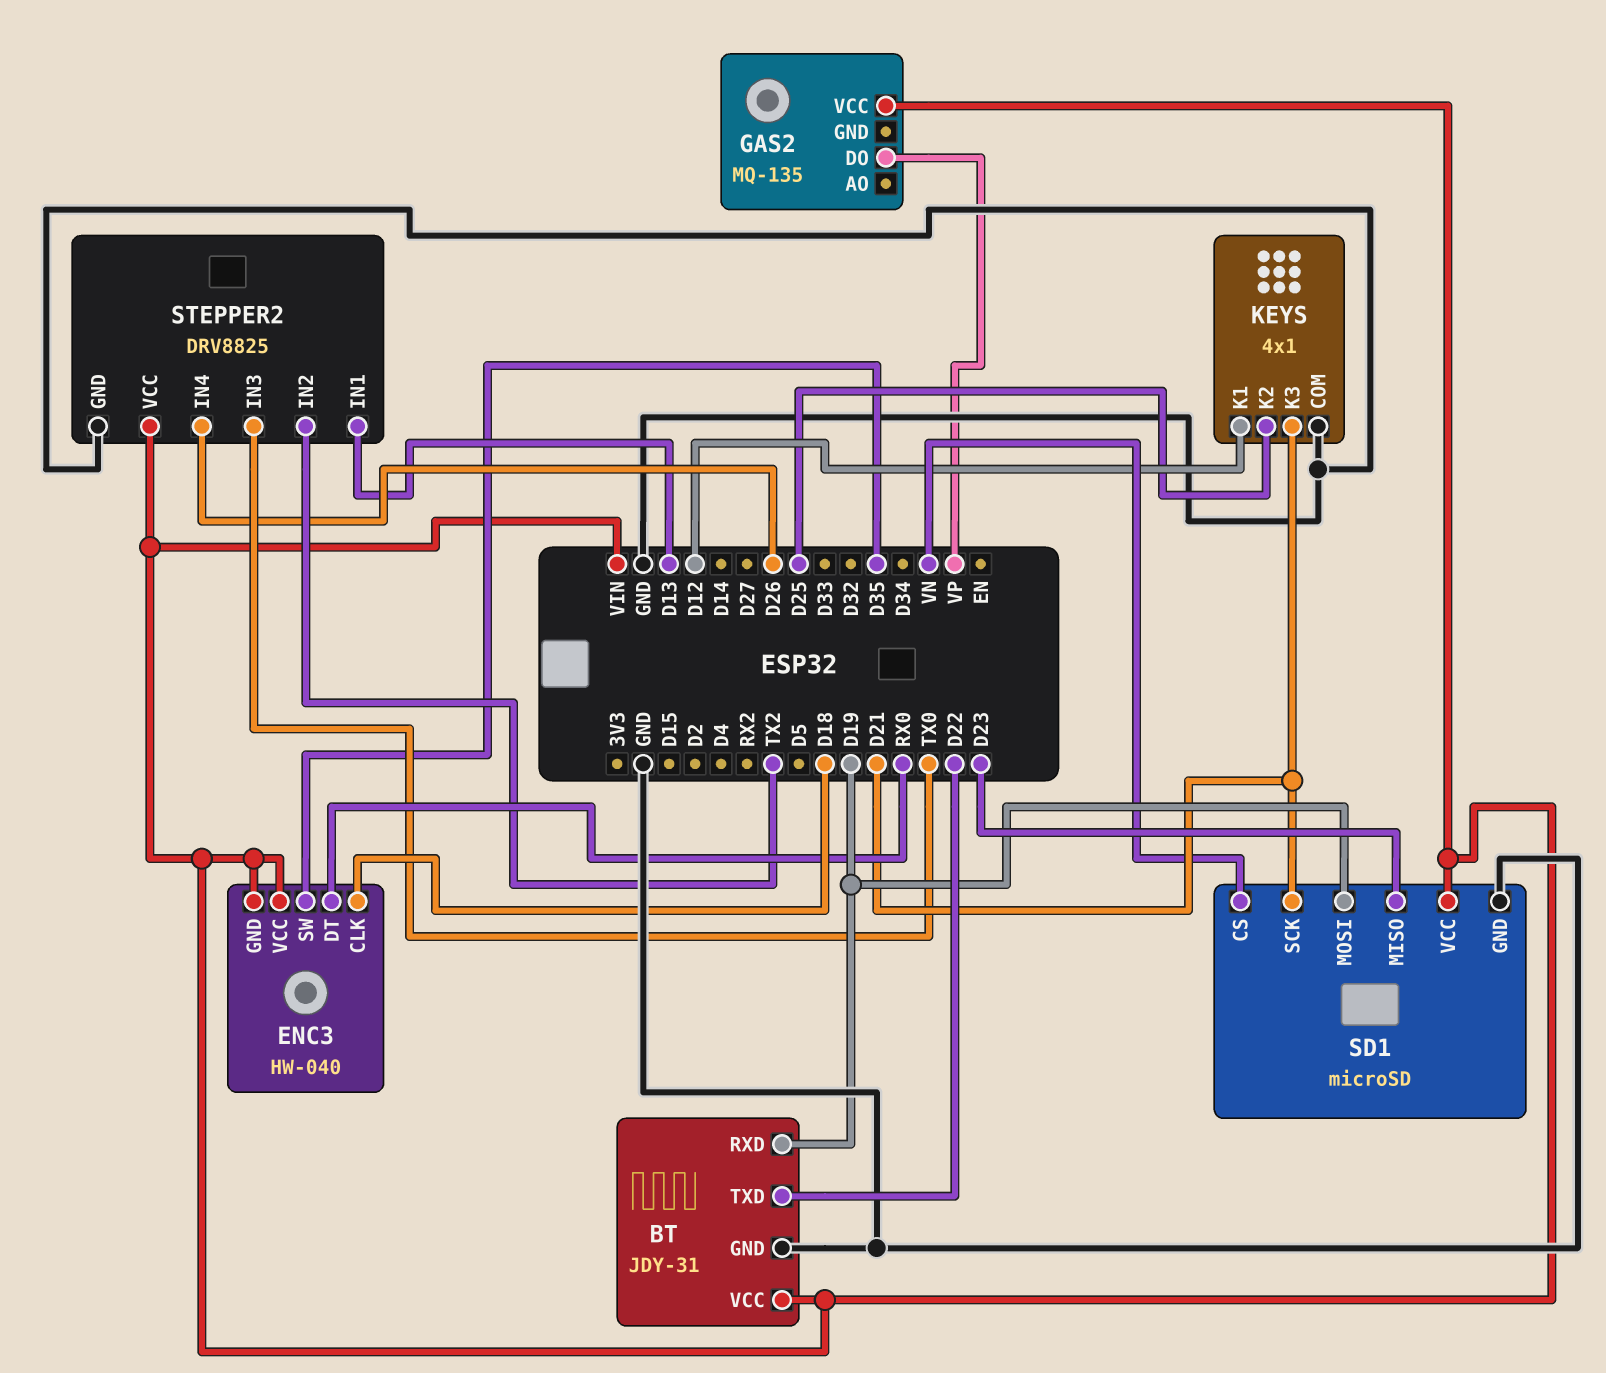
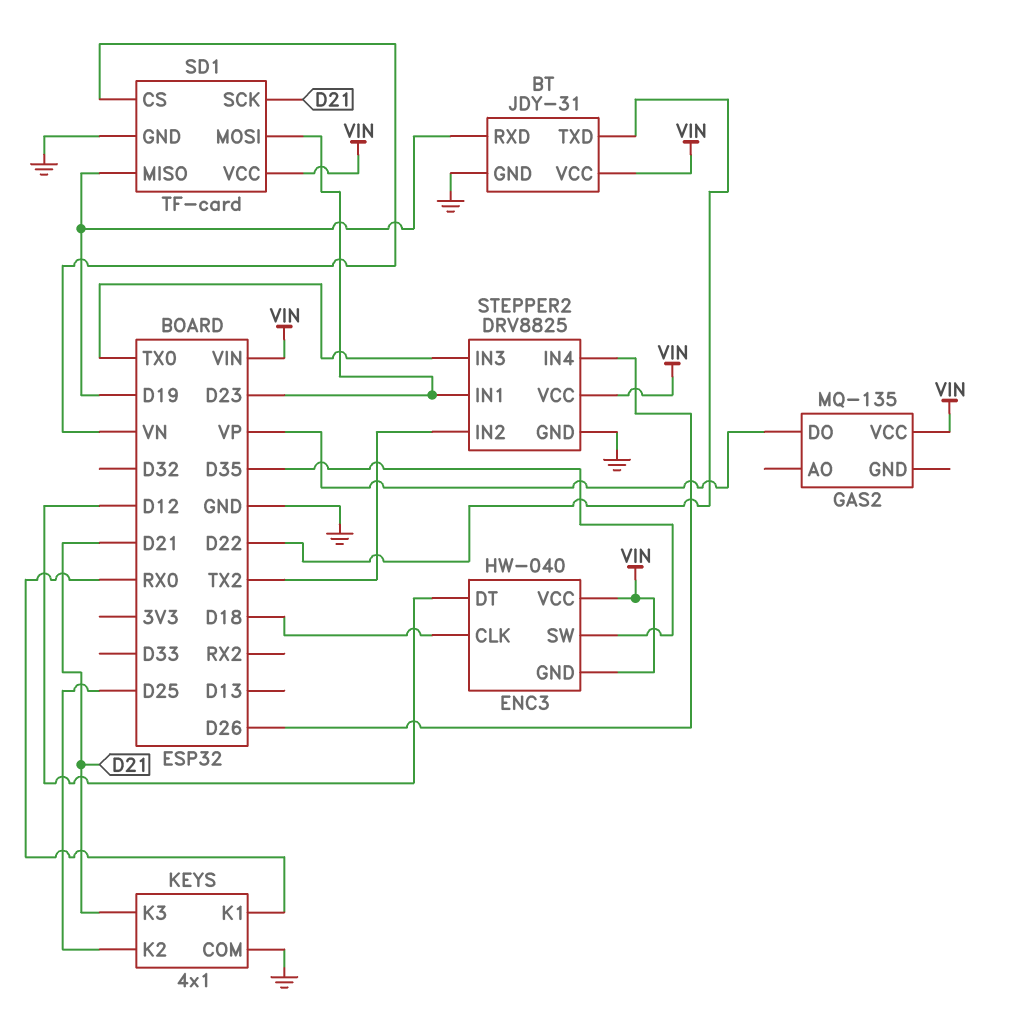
ENC3 pin DT: RX0 -> D12
KEYS pin K1: D12 -> RX0
SD1: microSD -> TF-card
SD1 pin MISO: D23 -> D19
SD1 pin MOSI: D19 -> D23
STEPPER2 pin IN1: D13 -> D23

